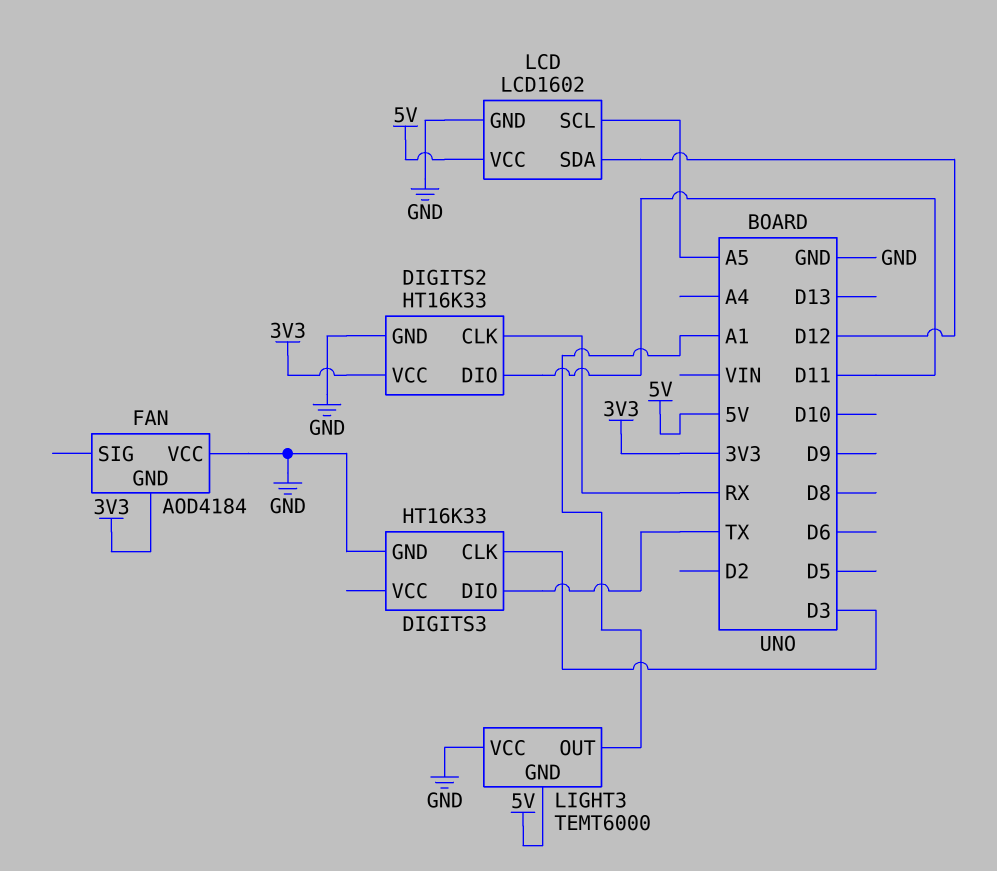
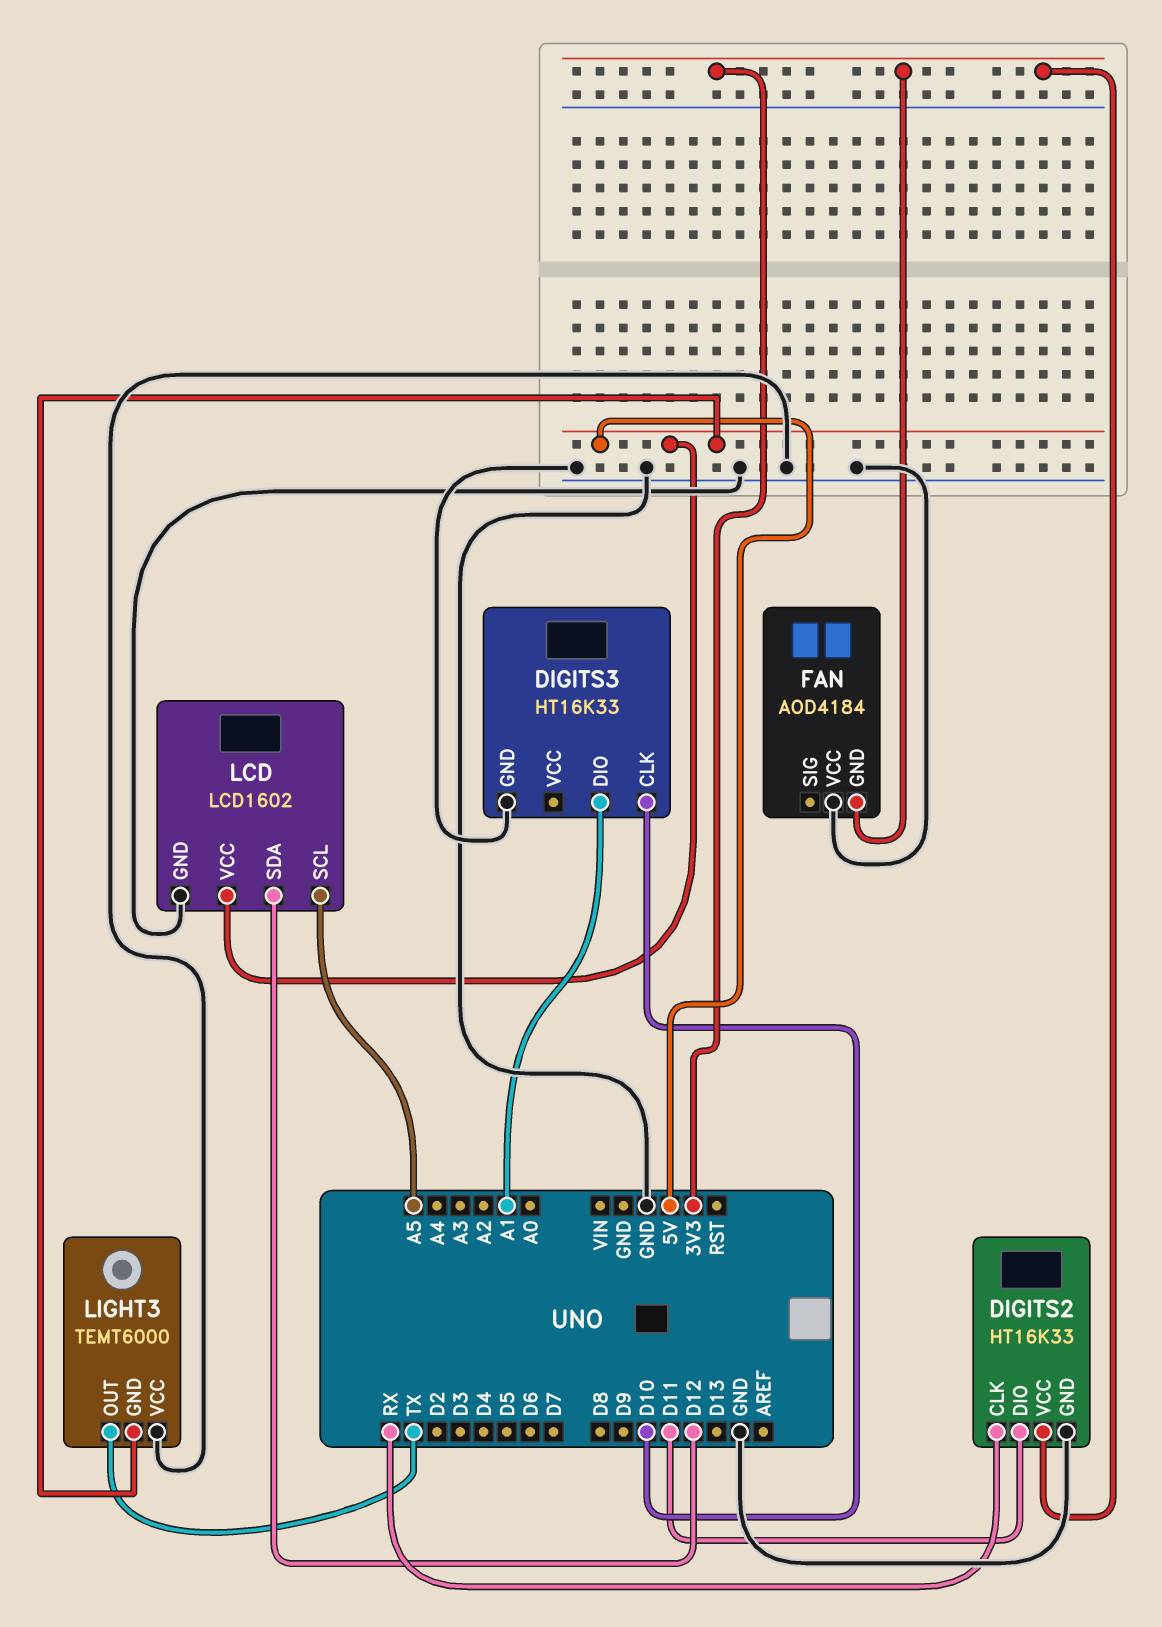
DIGITS3 pin CLK: D3 -> D10
DIGITS3 pin DIO: TX -> A1
LIGHT3 pin OUT: A1 -> TX

